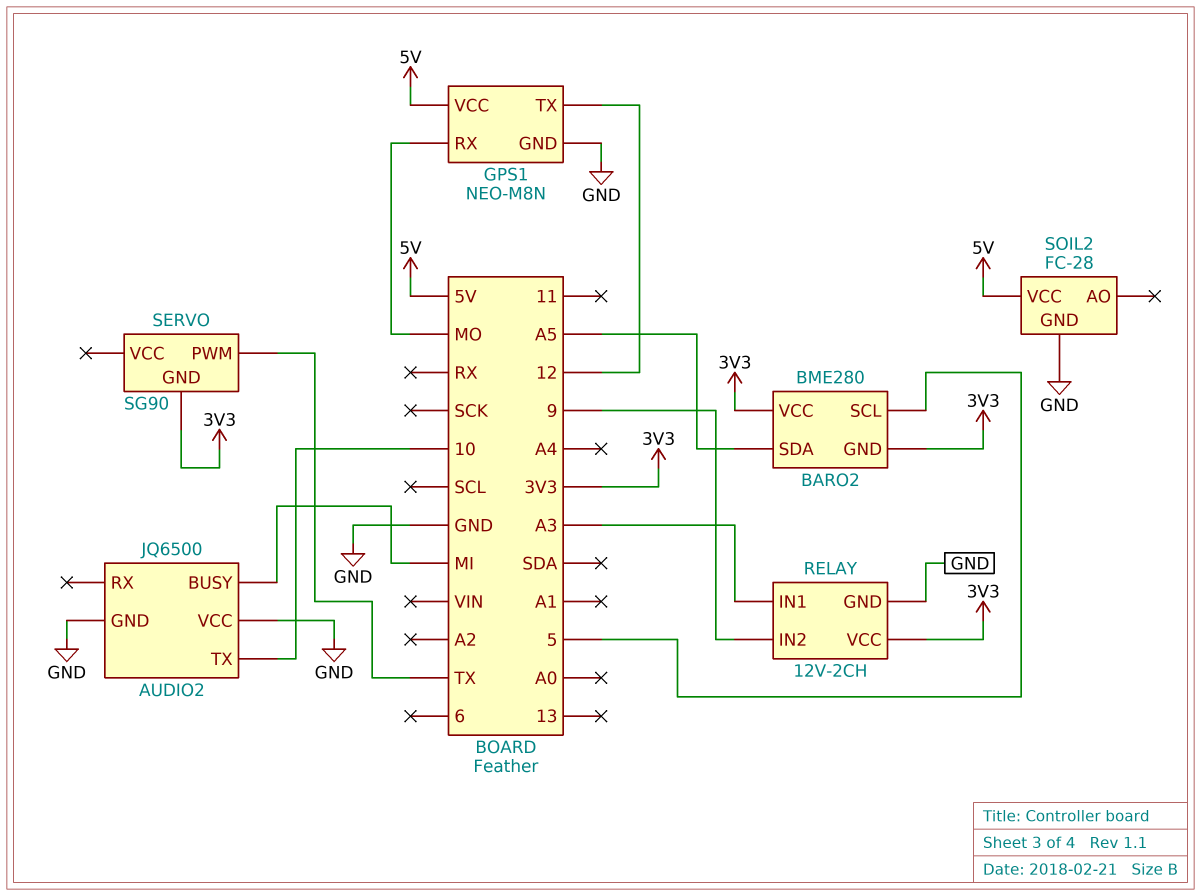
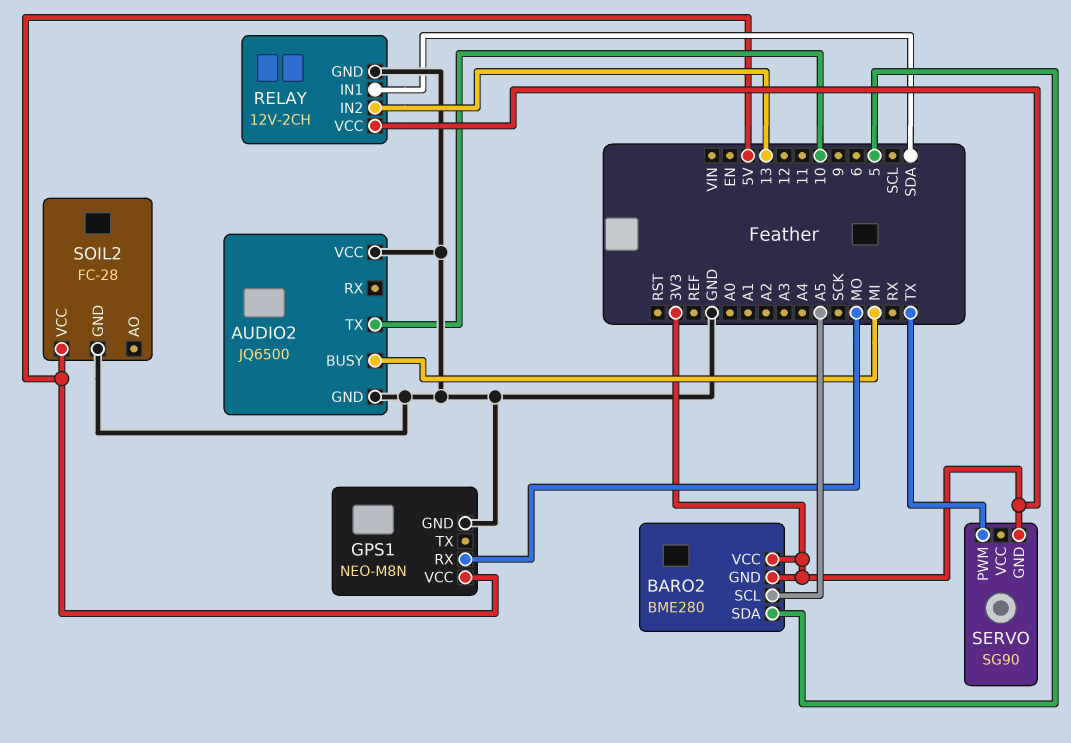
BARO2 pin SCL: 5 -> A5
BARO2 pin SDA: A5 -> 5
GPS1 pin TX: 12 -> none
RELAY pin IN1: A3 -> SDA
RELAY pin IN2: 9 -> 13

